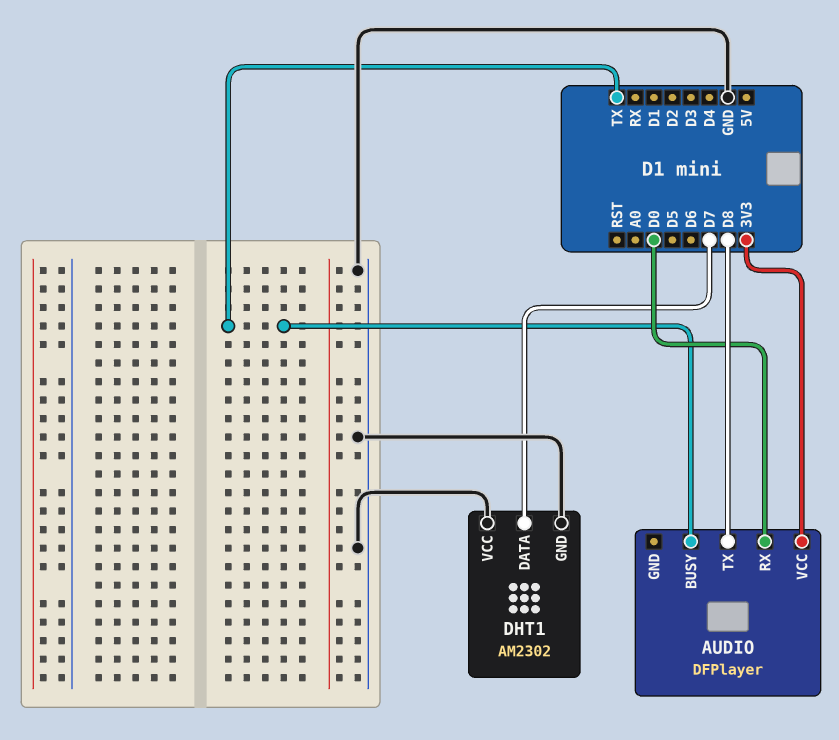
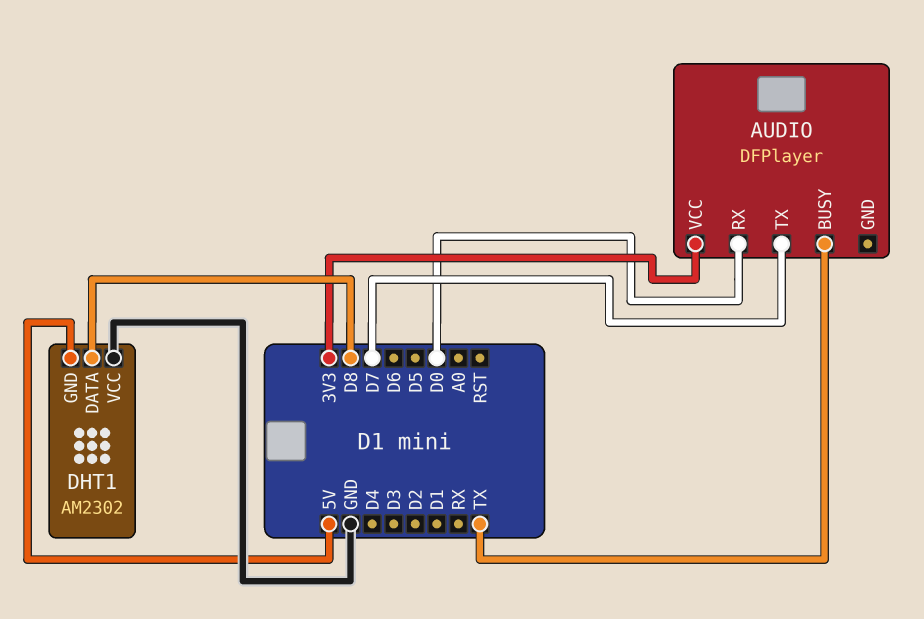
AUDIO pin TX: D8 -> D7
DHT1 pin DATA: D7 -> D8
DHT1 pin GND: GND -> 5V

